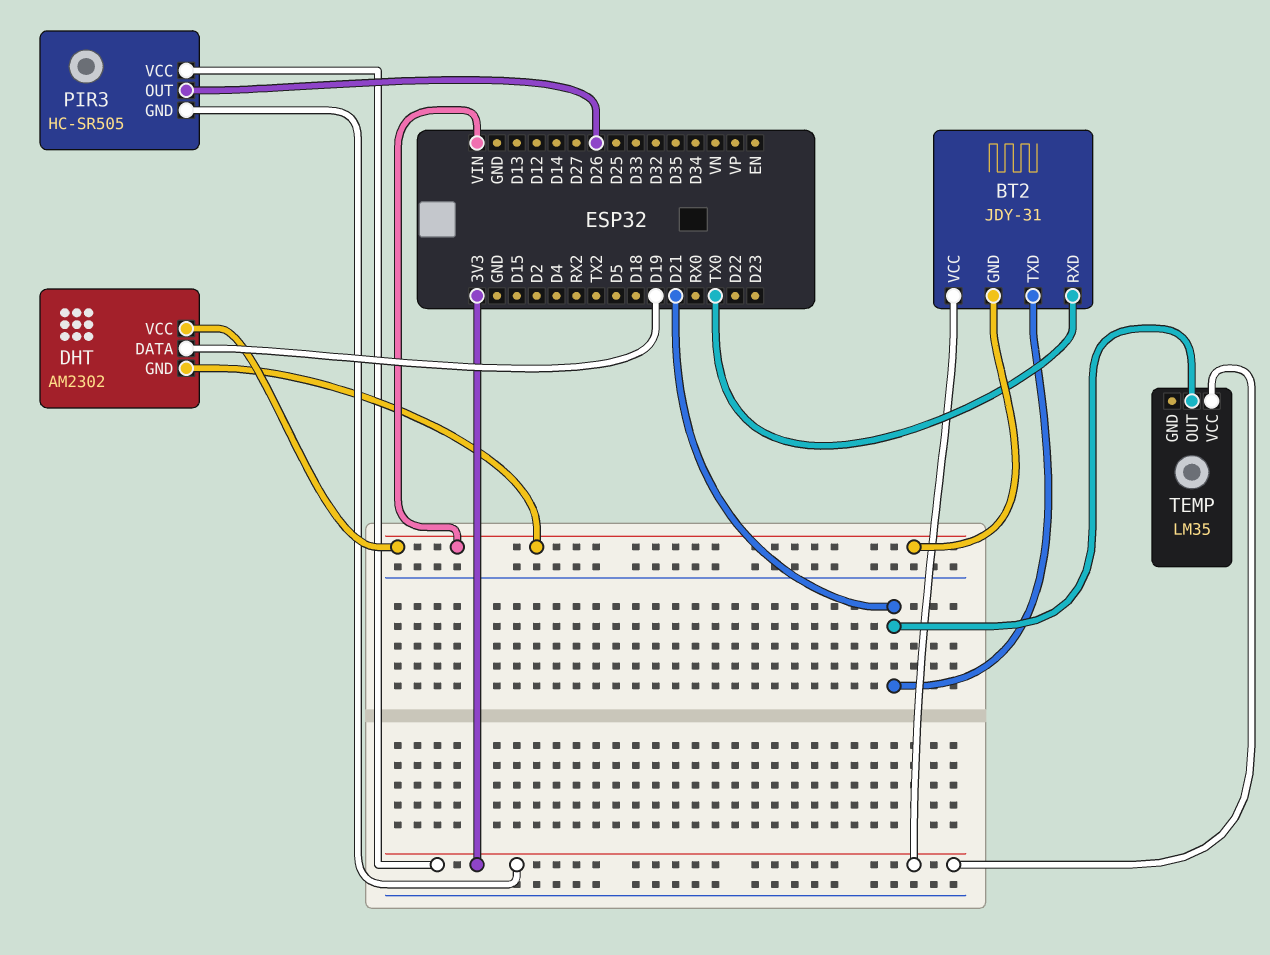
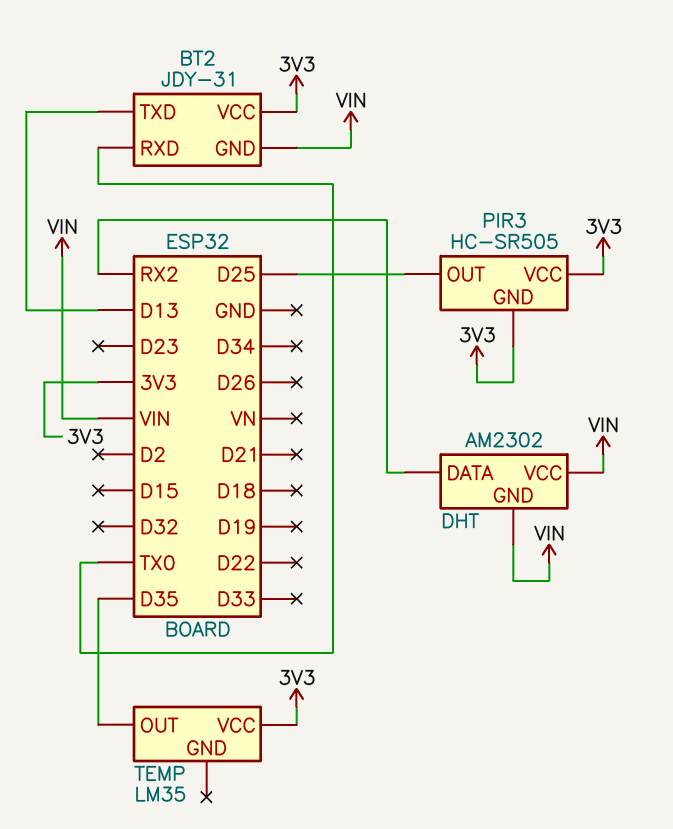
BT2 pin TXD: D21 -> D13
DHT pin DATA: D19 -> RX2
PIR3 pin OUT: D26 -> D25
TEMP pin OUT: D21 -> D35

